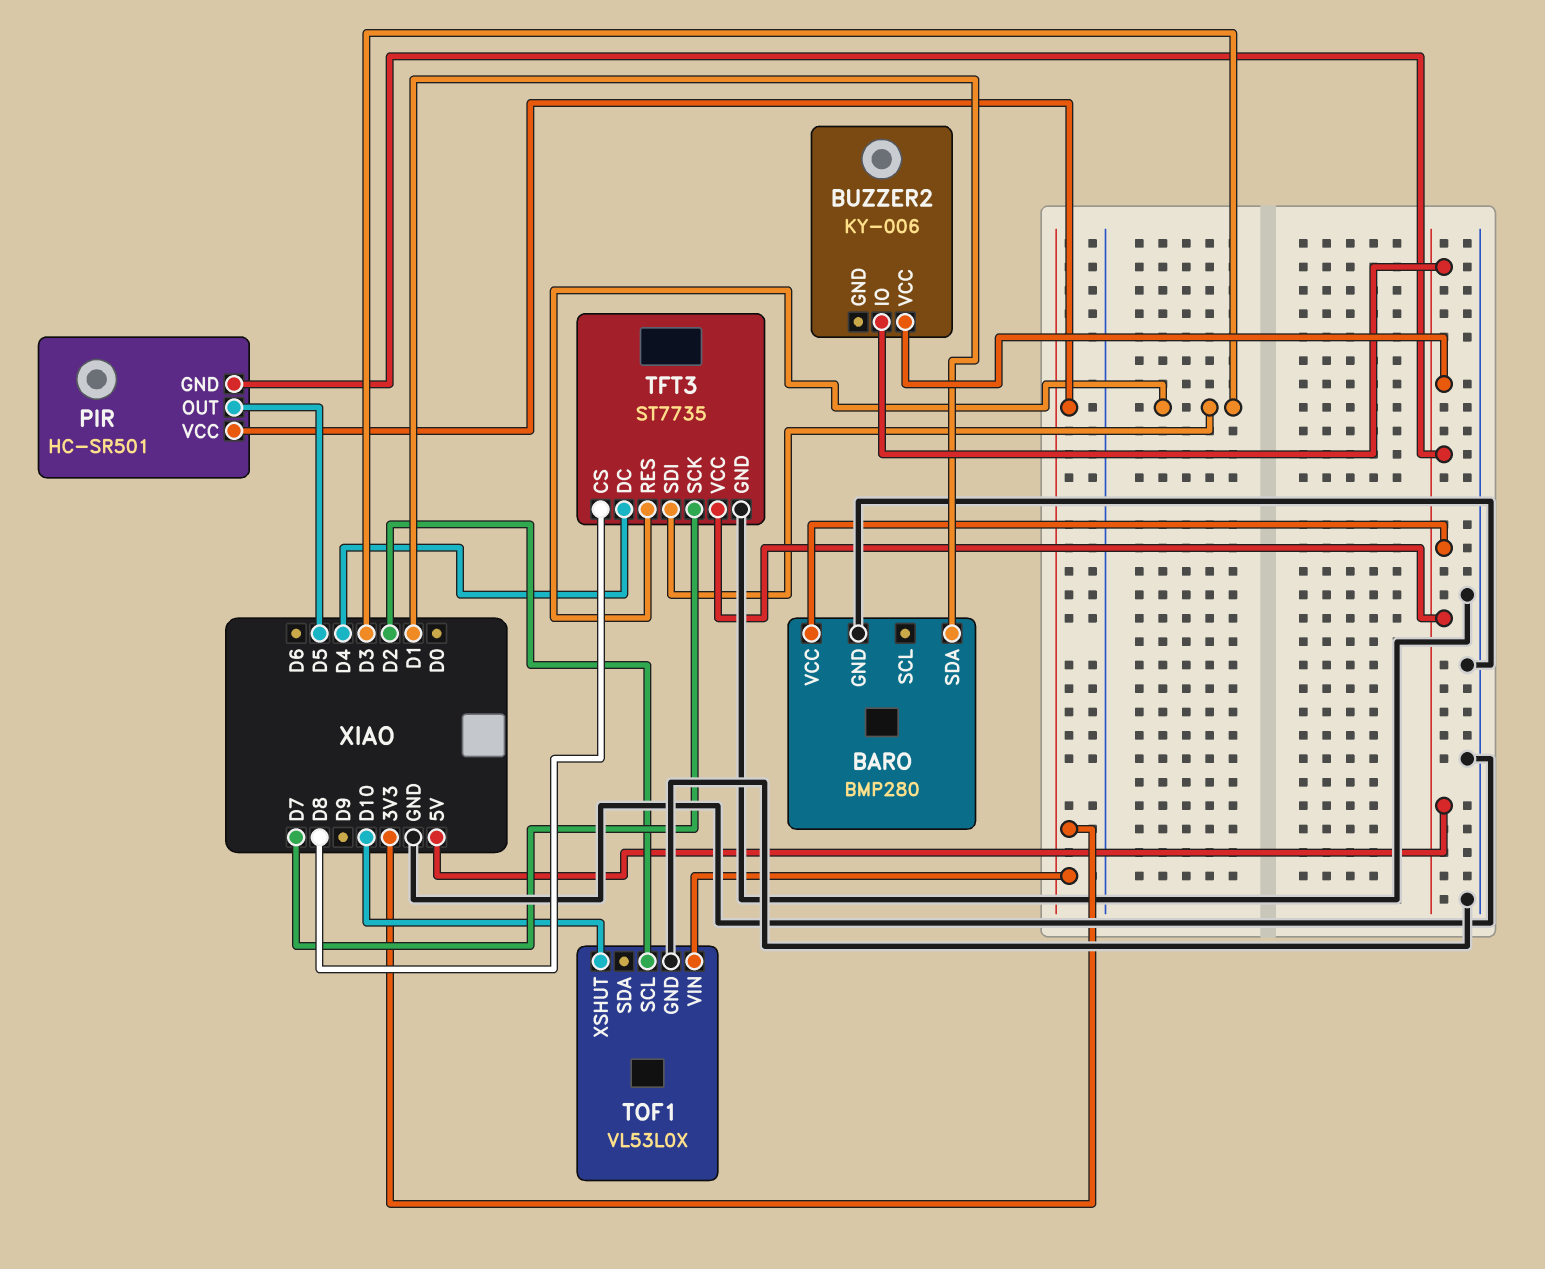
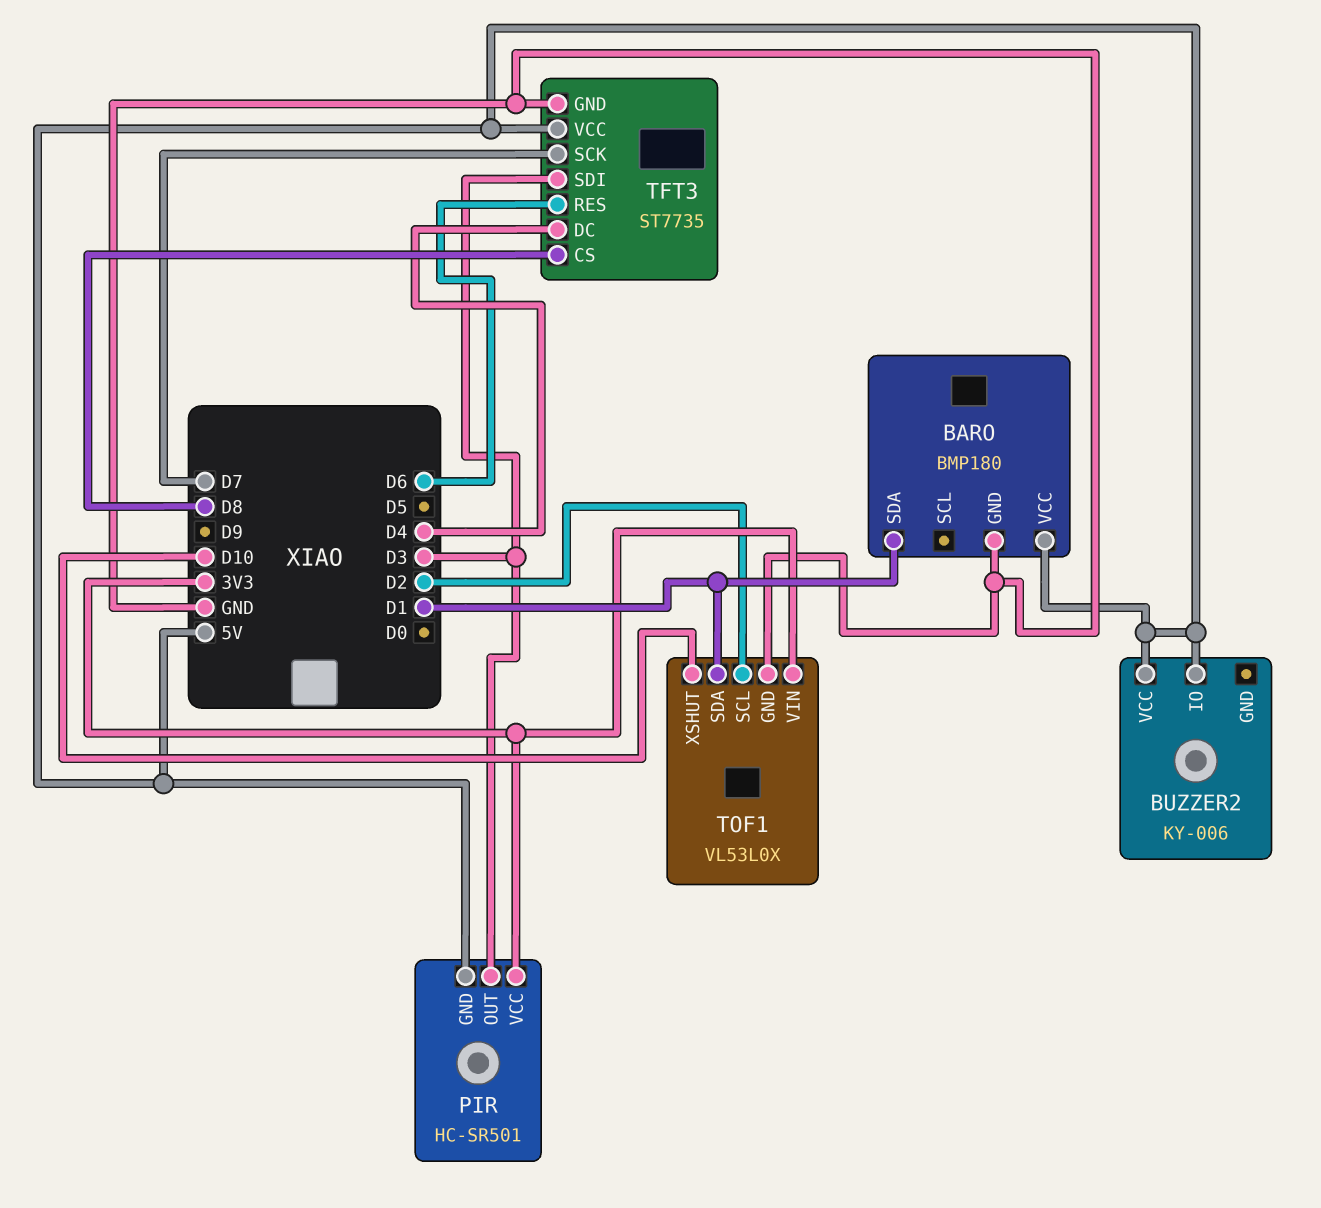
BARO: BMP280 -> BMP180
PIR pin OUT: D5 -> D3
TFT3 pin RES: D3 -> D6
TOF1 pin SDA: none -> D1

